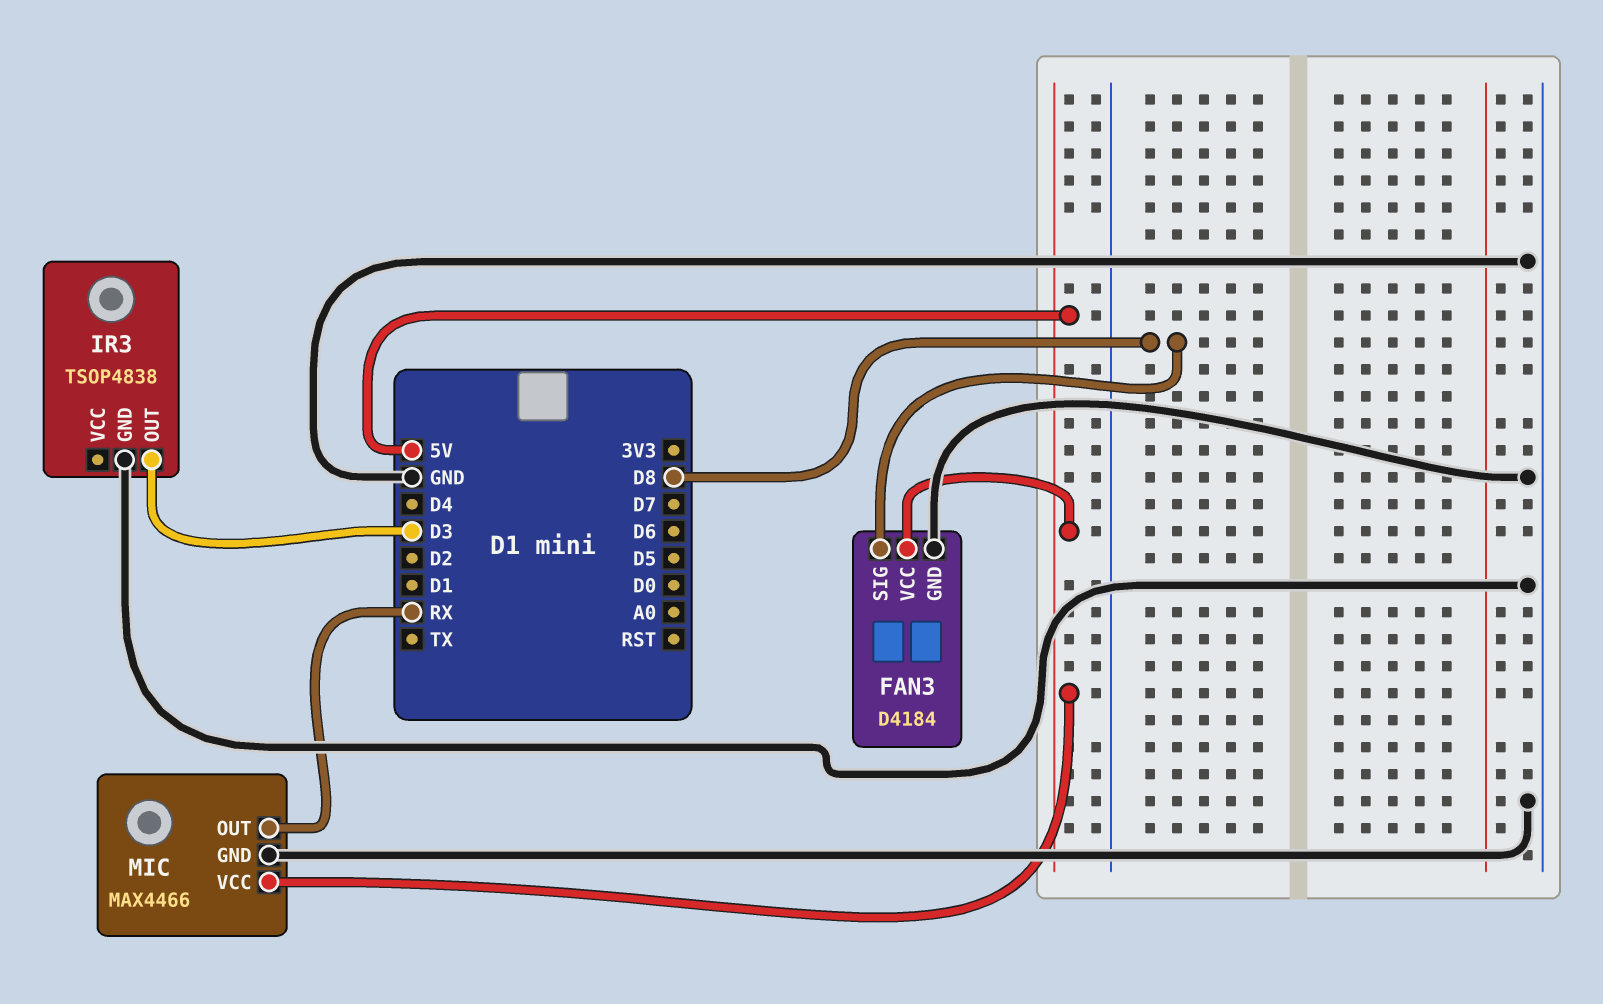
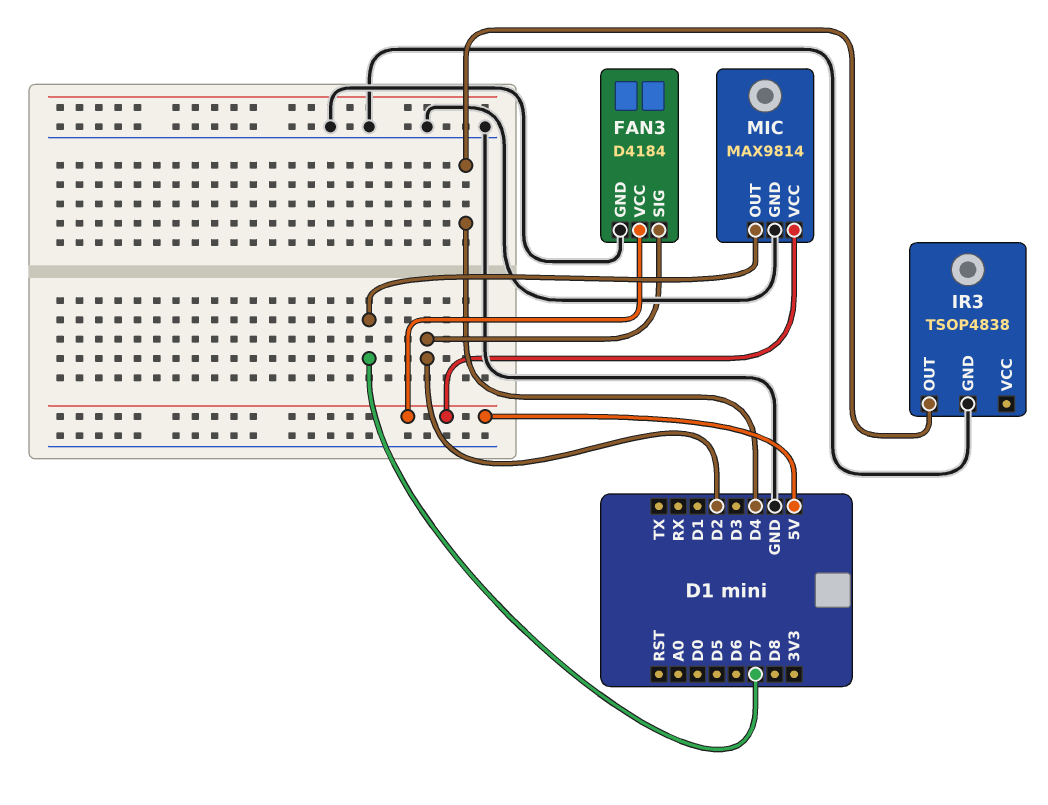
FAN3 pin SIG: D8 -> D2
IR3 pin OUT: D3 -> D4
MIC: MAX4466 -> MAX9814
MIC pin OUT: RX -> D7

